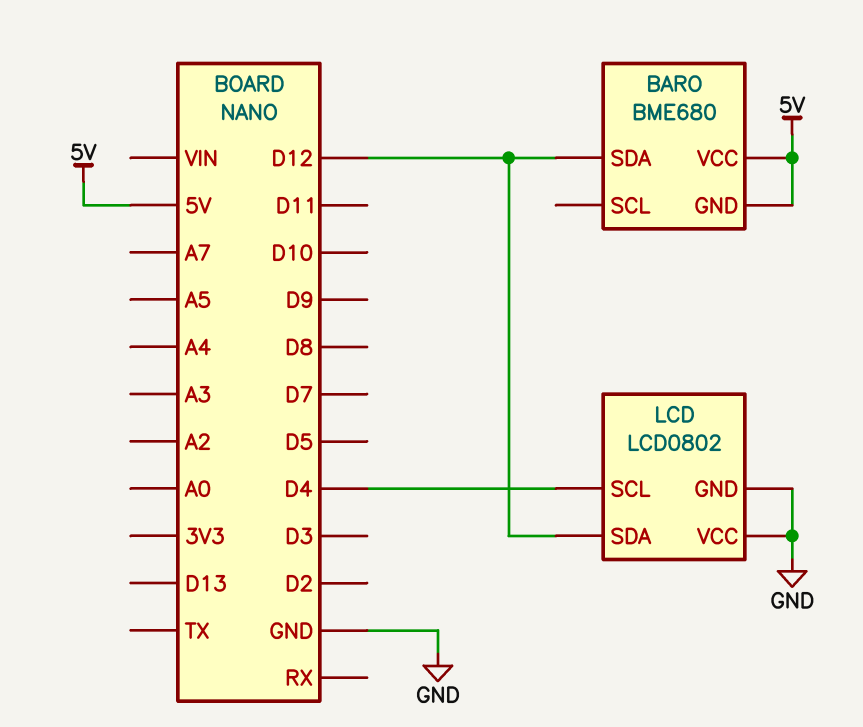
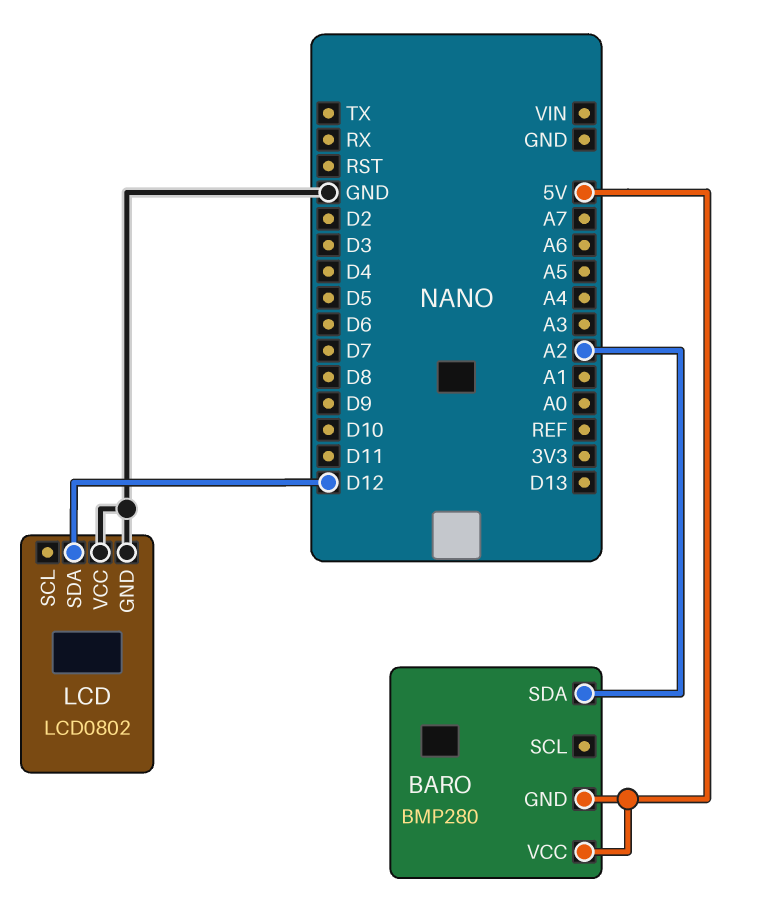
BARO: BME680 -> BMP280
BARO pin SDA: D12 -> A2
LCD pin SCL: D4 -> none

